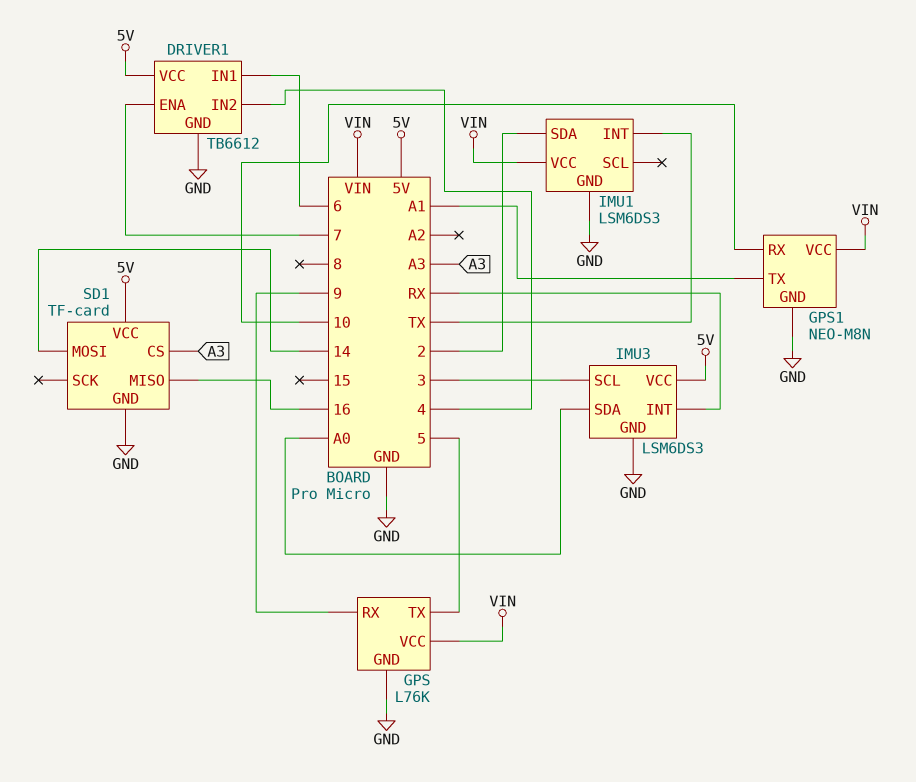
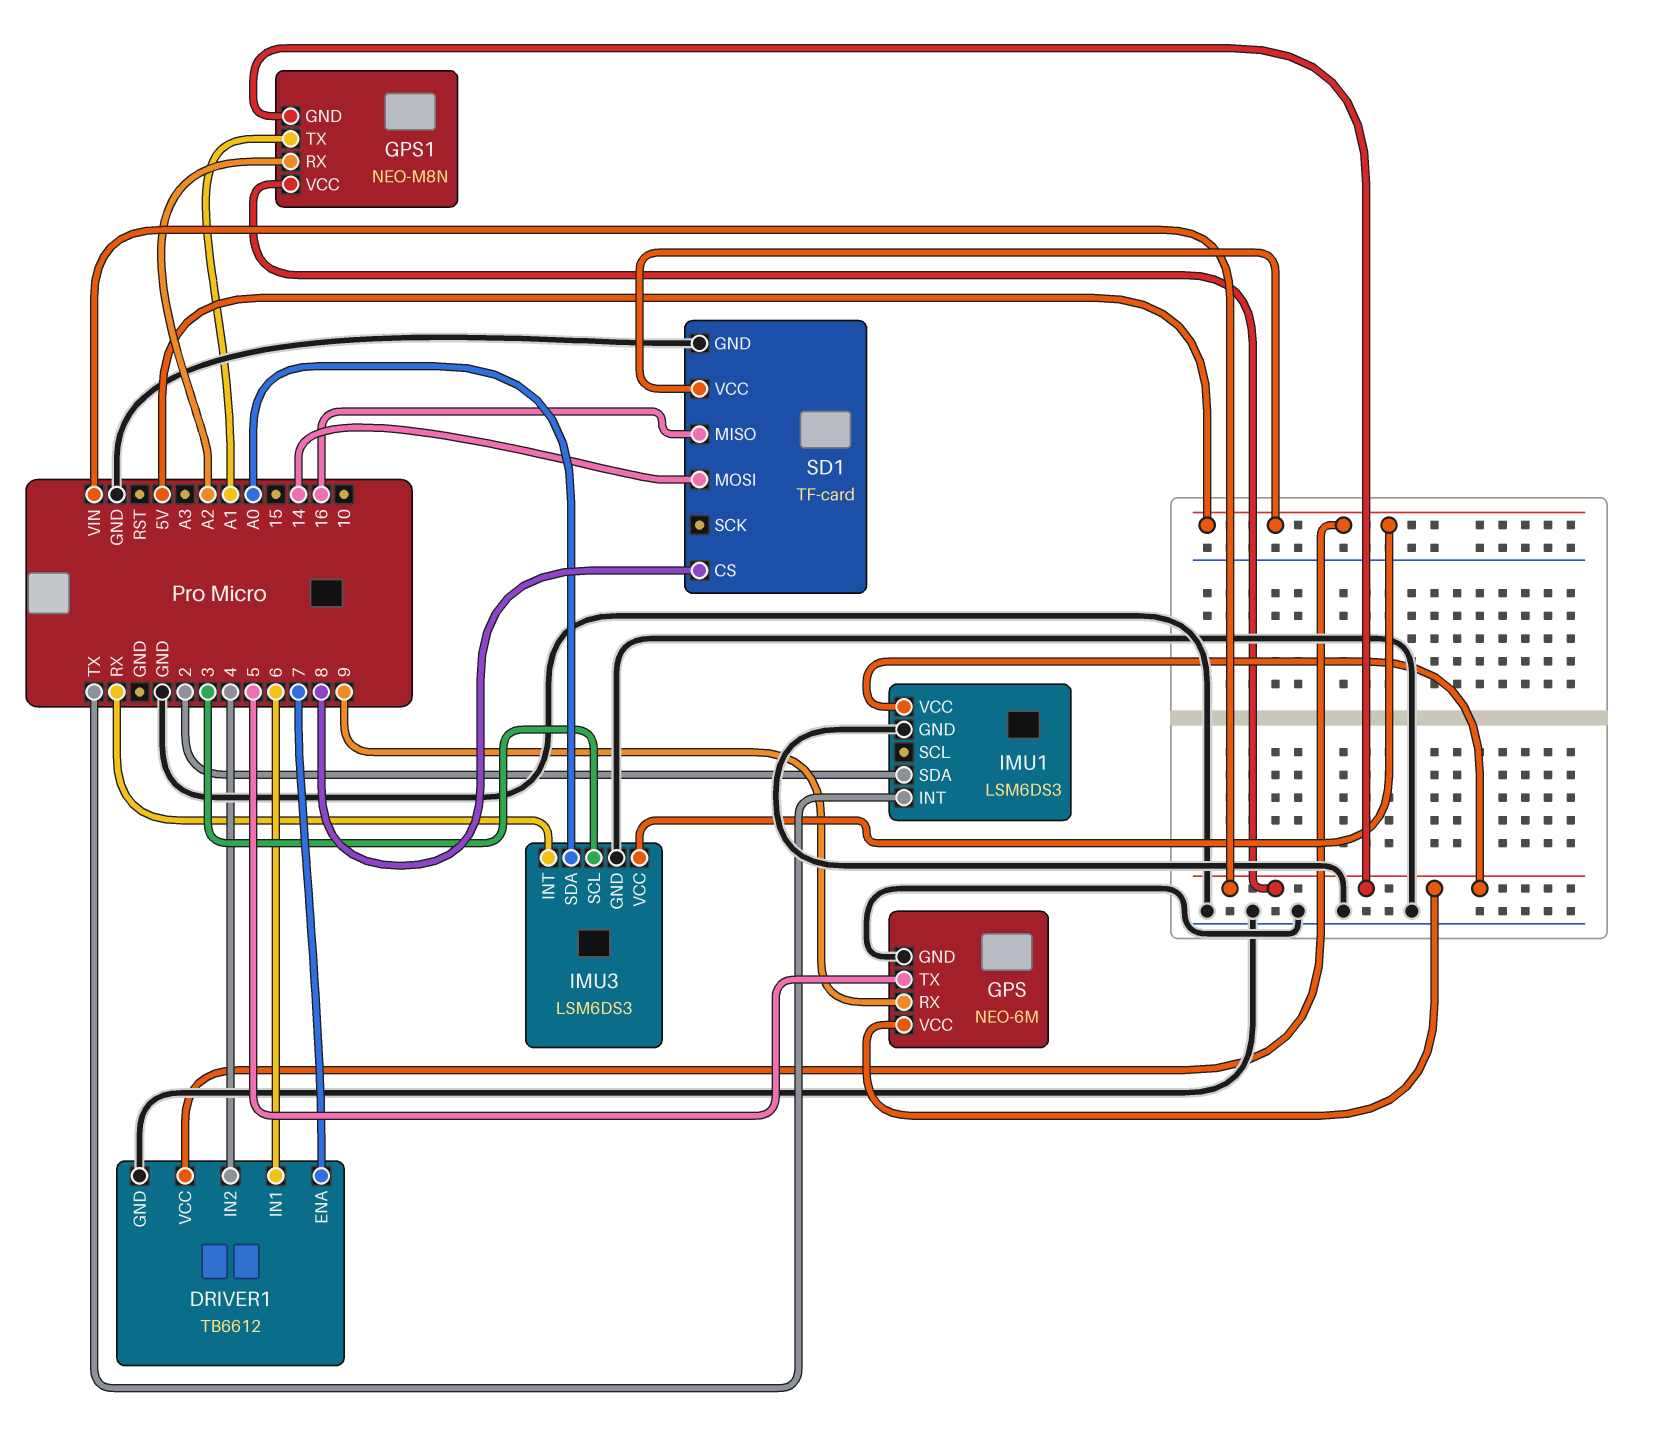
GPS: L76K -> NEO-6M
GPS1 pin GND: GND -> VIN
GPS1 pin RX: 10 -> A2
SD1 pin CS: A3 -> 8

